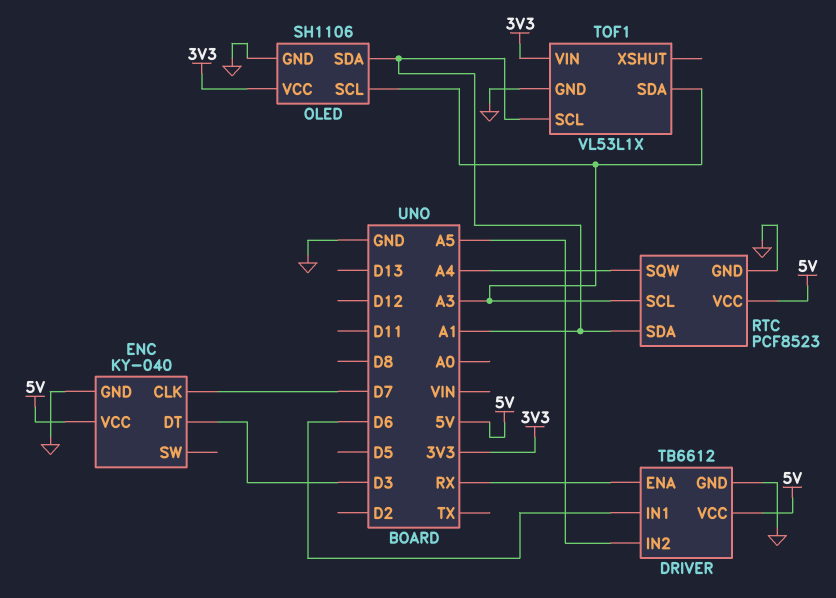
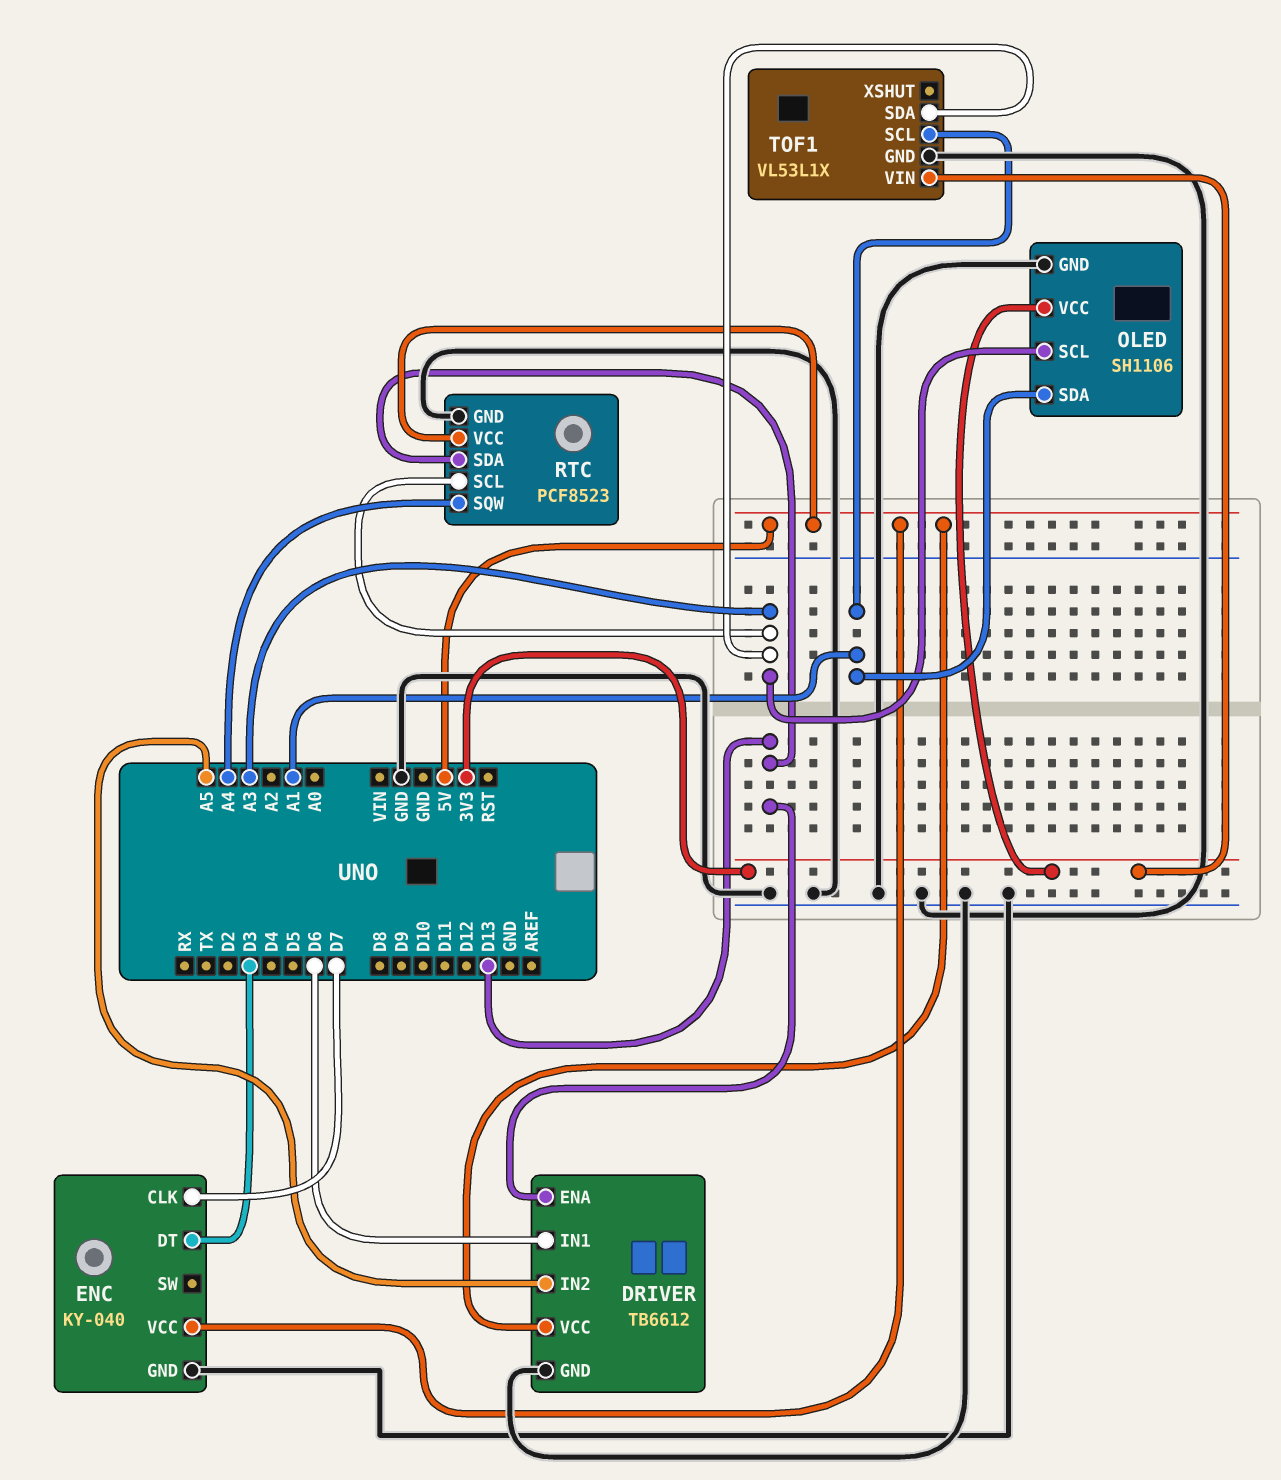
DRIVER pin ENA: RX -> D13
RTC pin SDA: A1 -> D13

